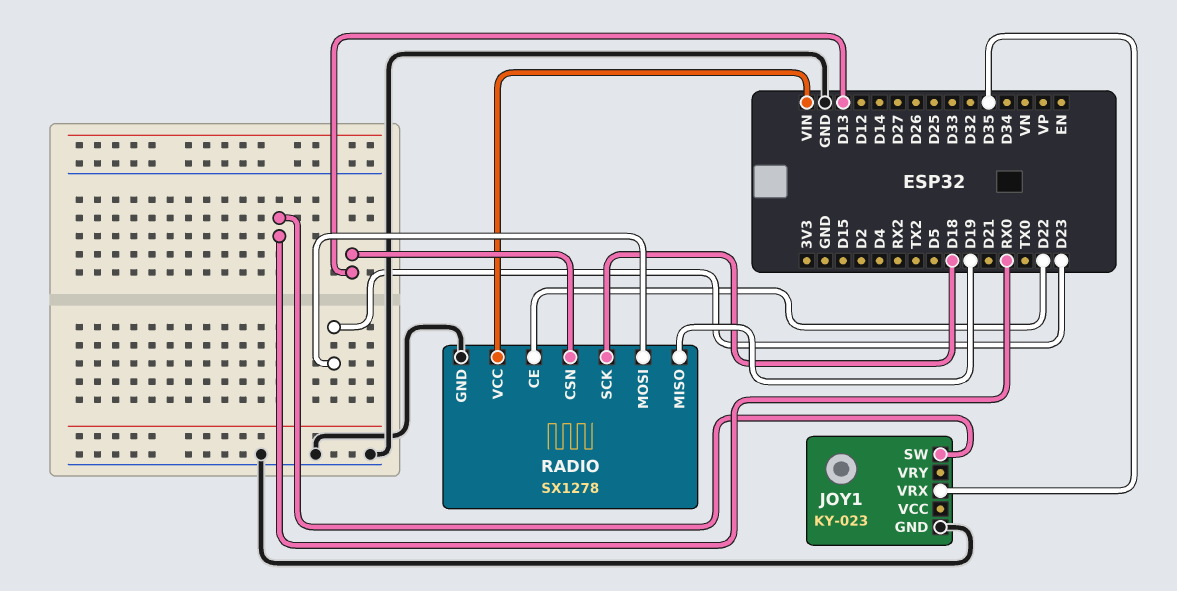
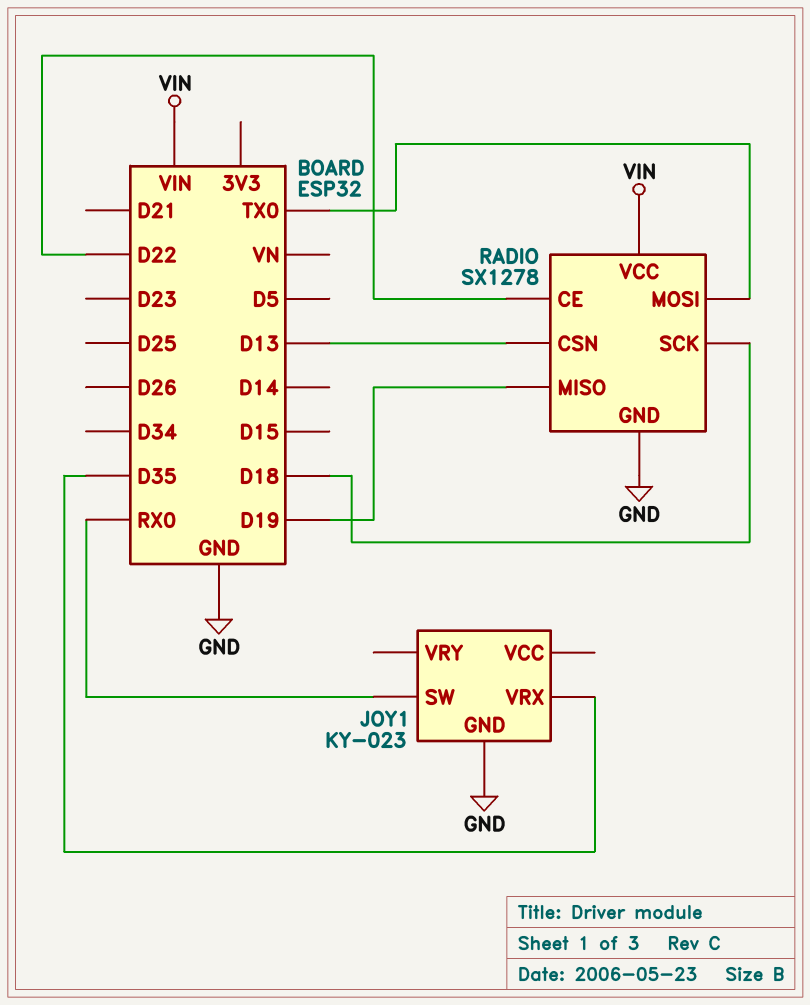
RADIO pin MOSI: D23 -> TX0

